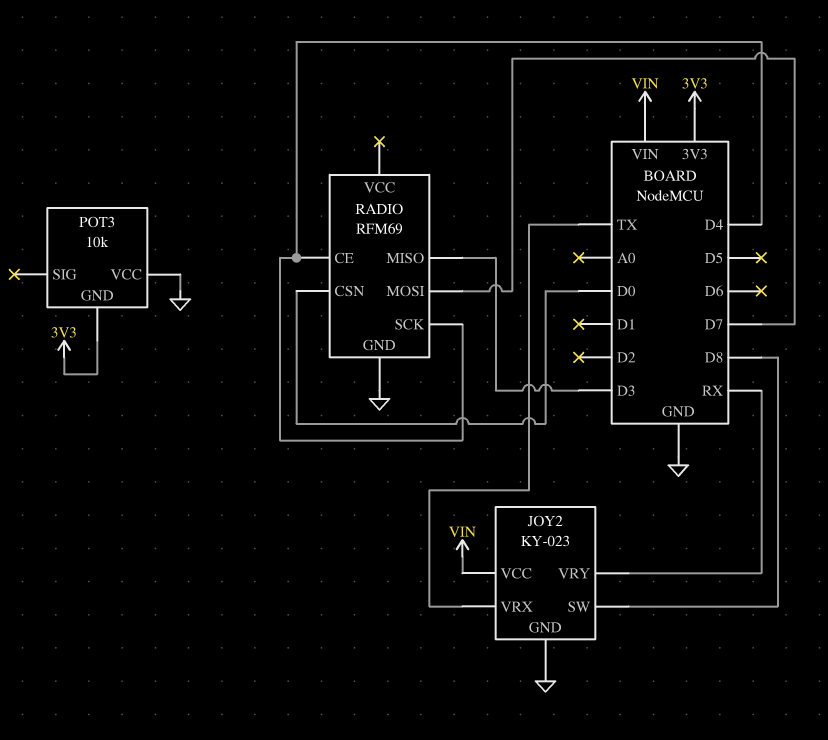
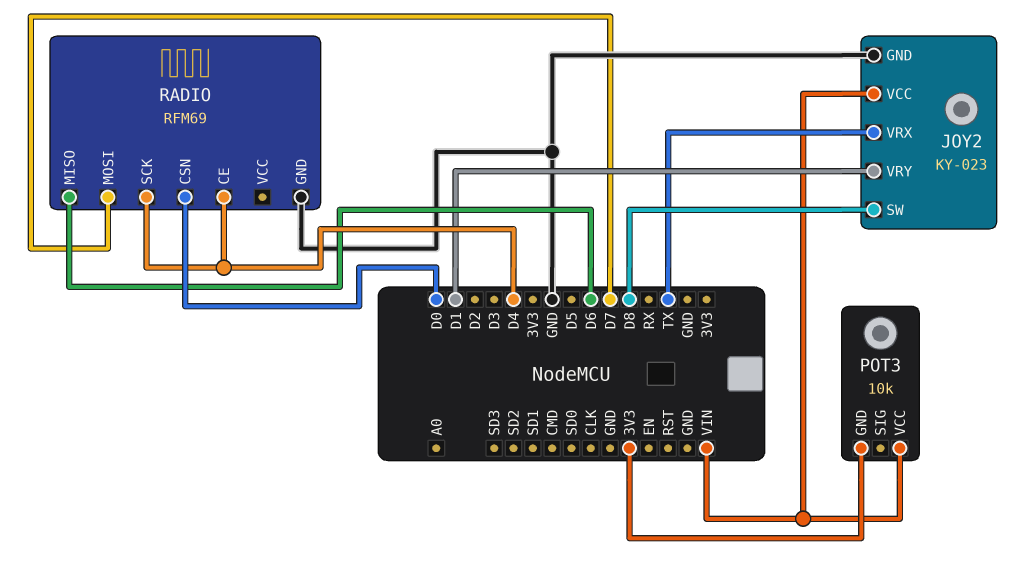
JOY2 pin VRY: RX -> D1
POT3 pin VCC: GND -> VIN
RADIO pin MISO: D3 -> D6

